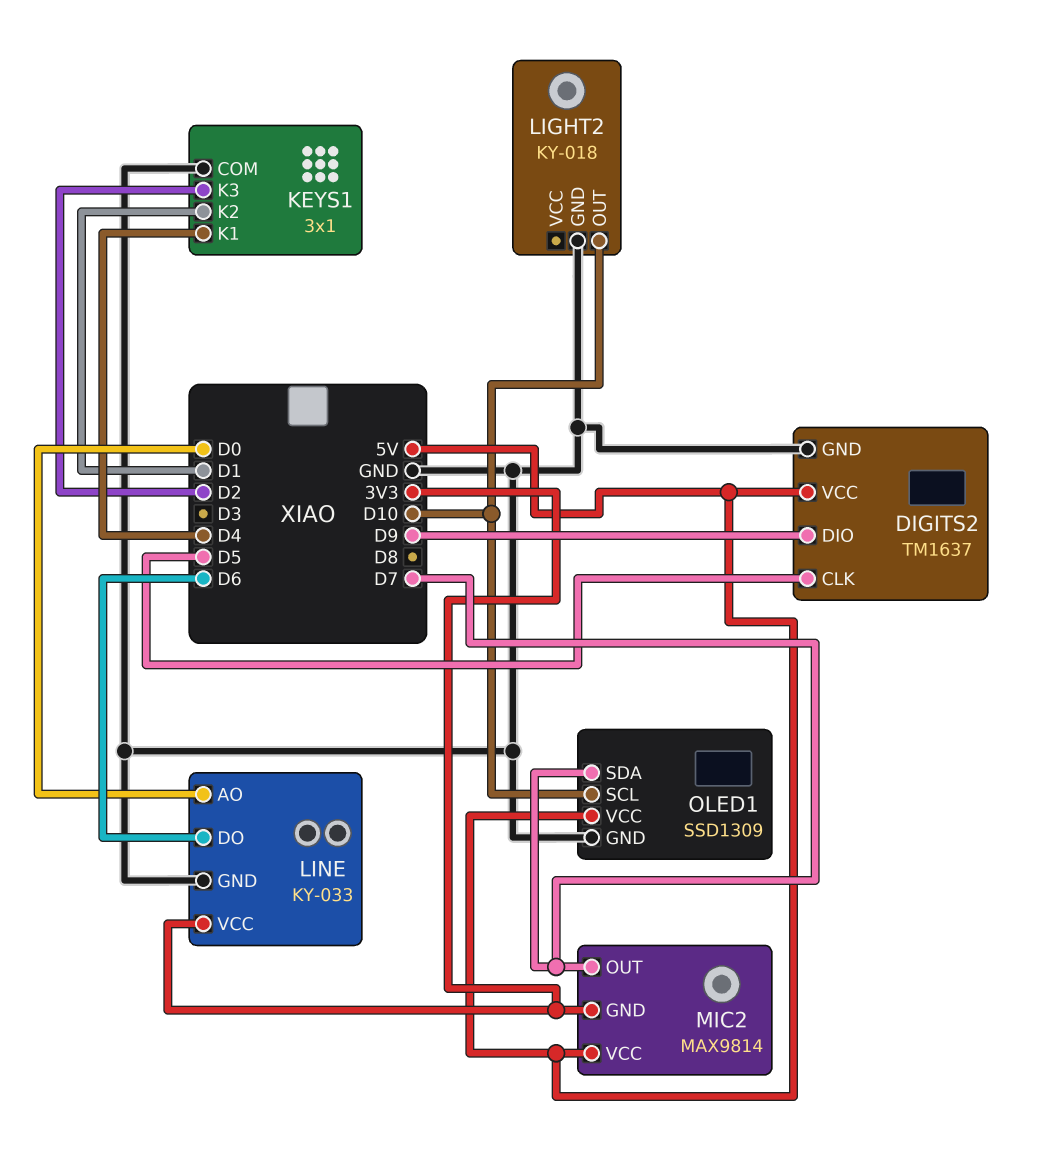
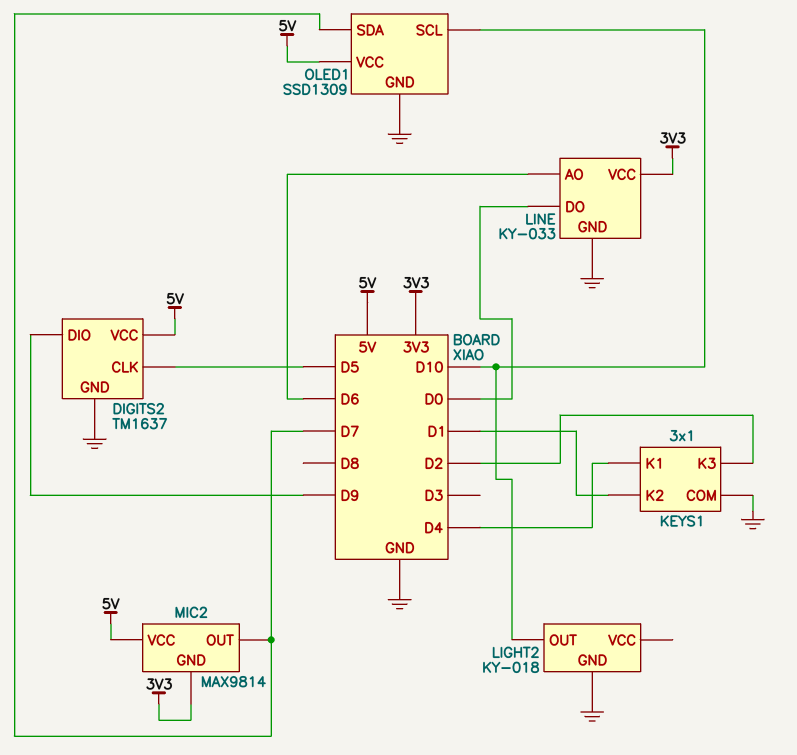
LINE pin AO: D0 -> D6
LINE pin DO: D6 -> D0

